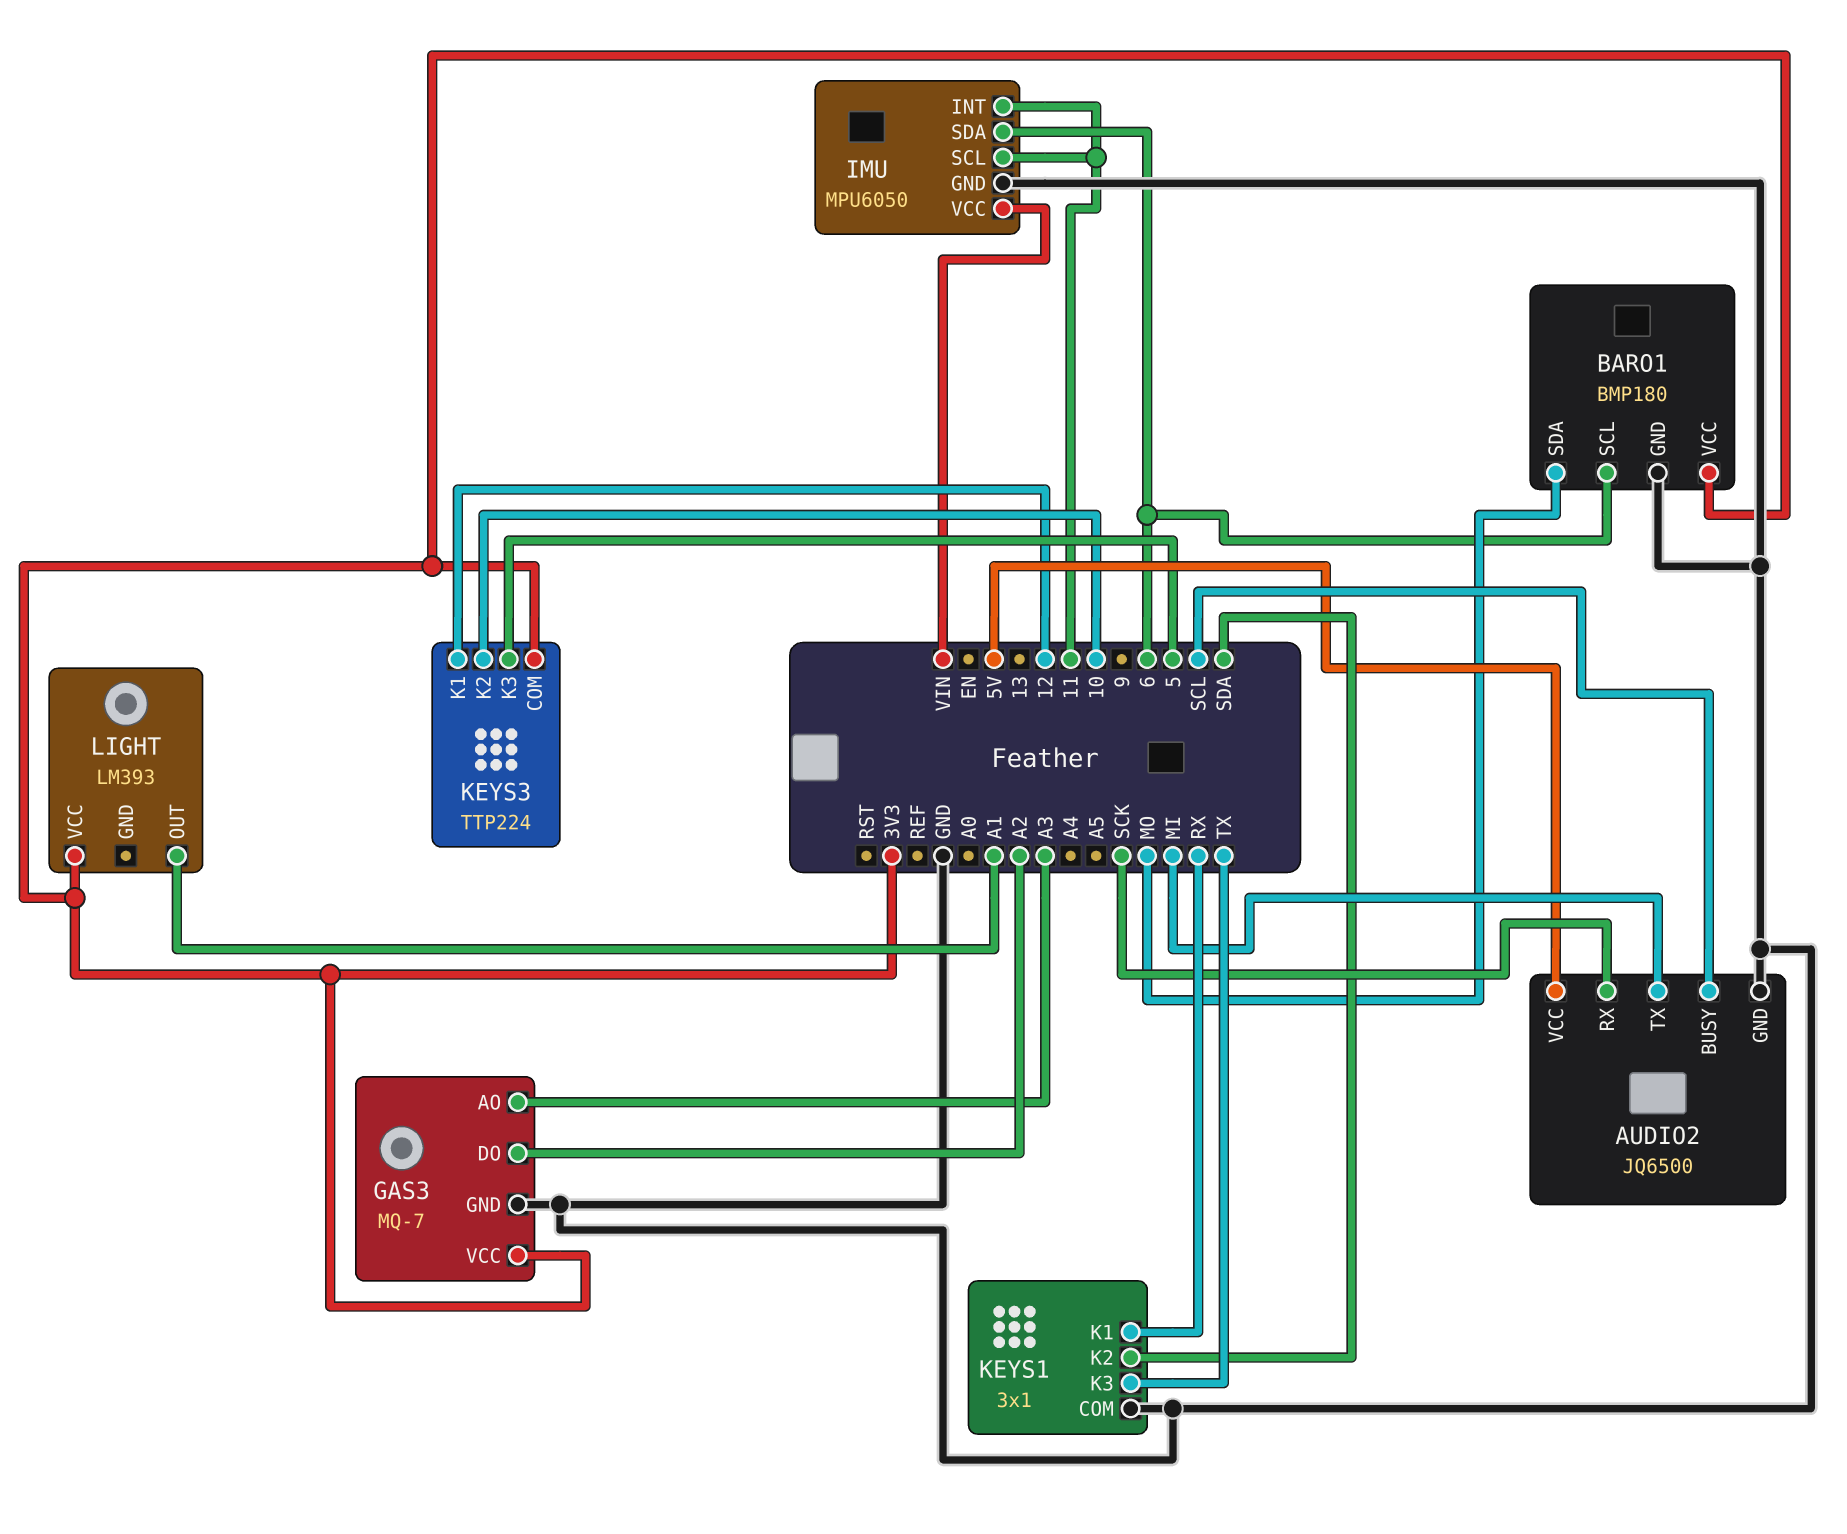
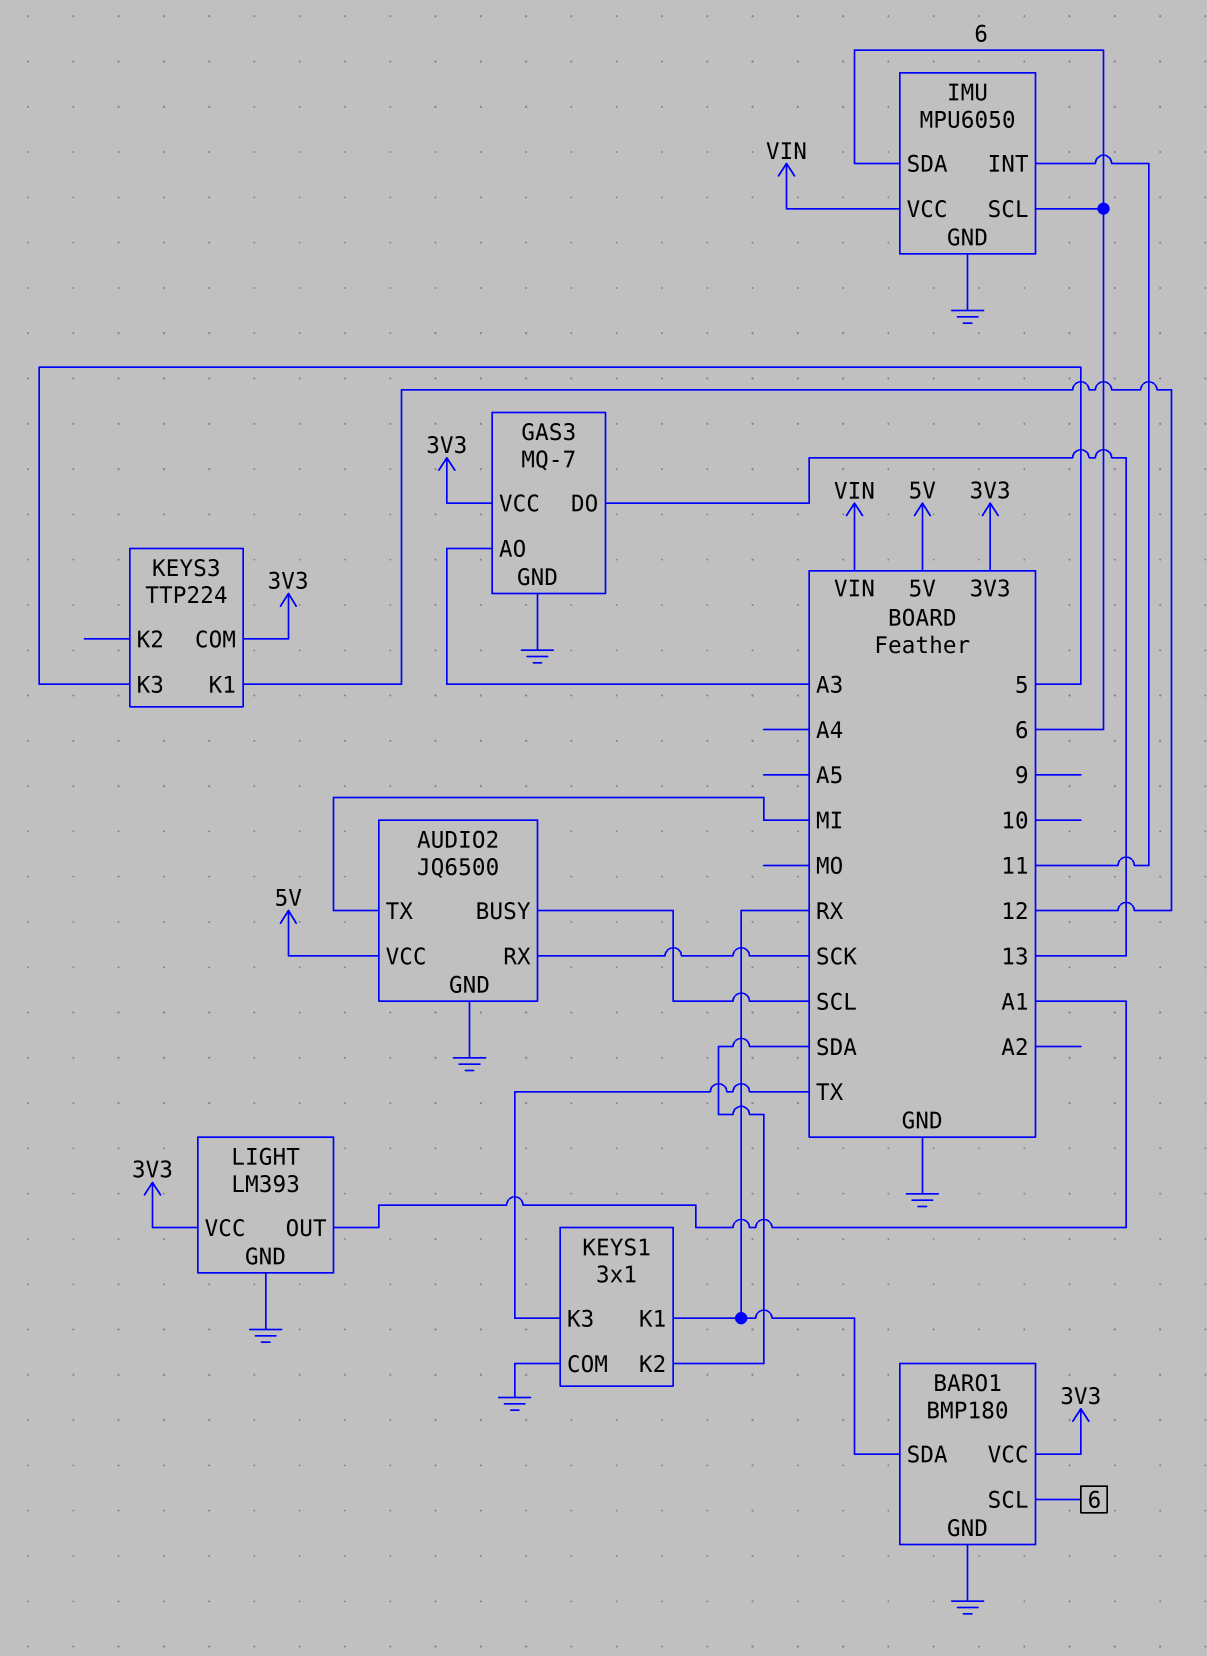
BARO1 pin SDA: MO -> RX
GAS3 pin DO: A2 -> 13
IMU pin SCL: 11 -> 6
KEYS3 pin K2: 10 -> none
LIGHT pin GND: none -> GND

